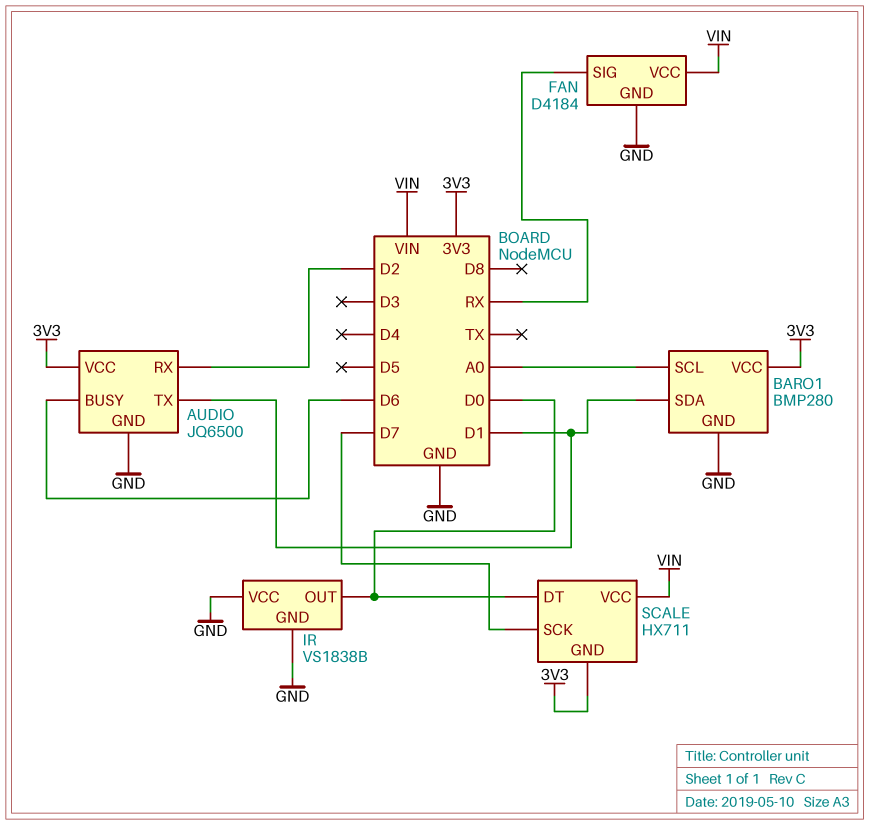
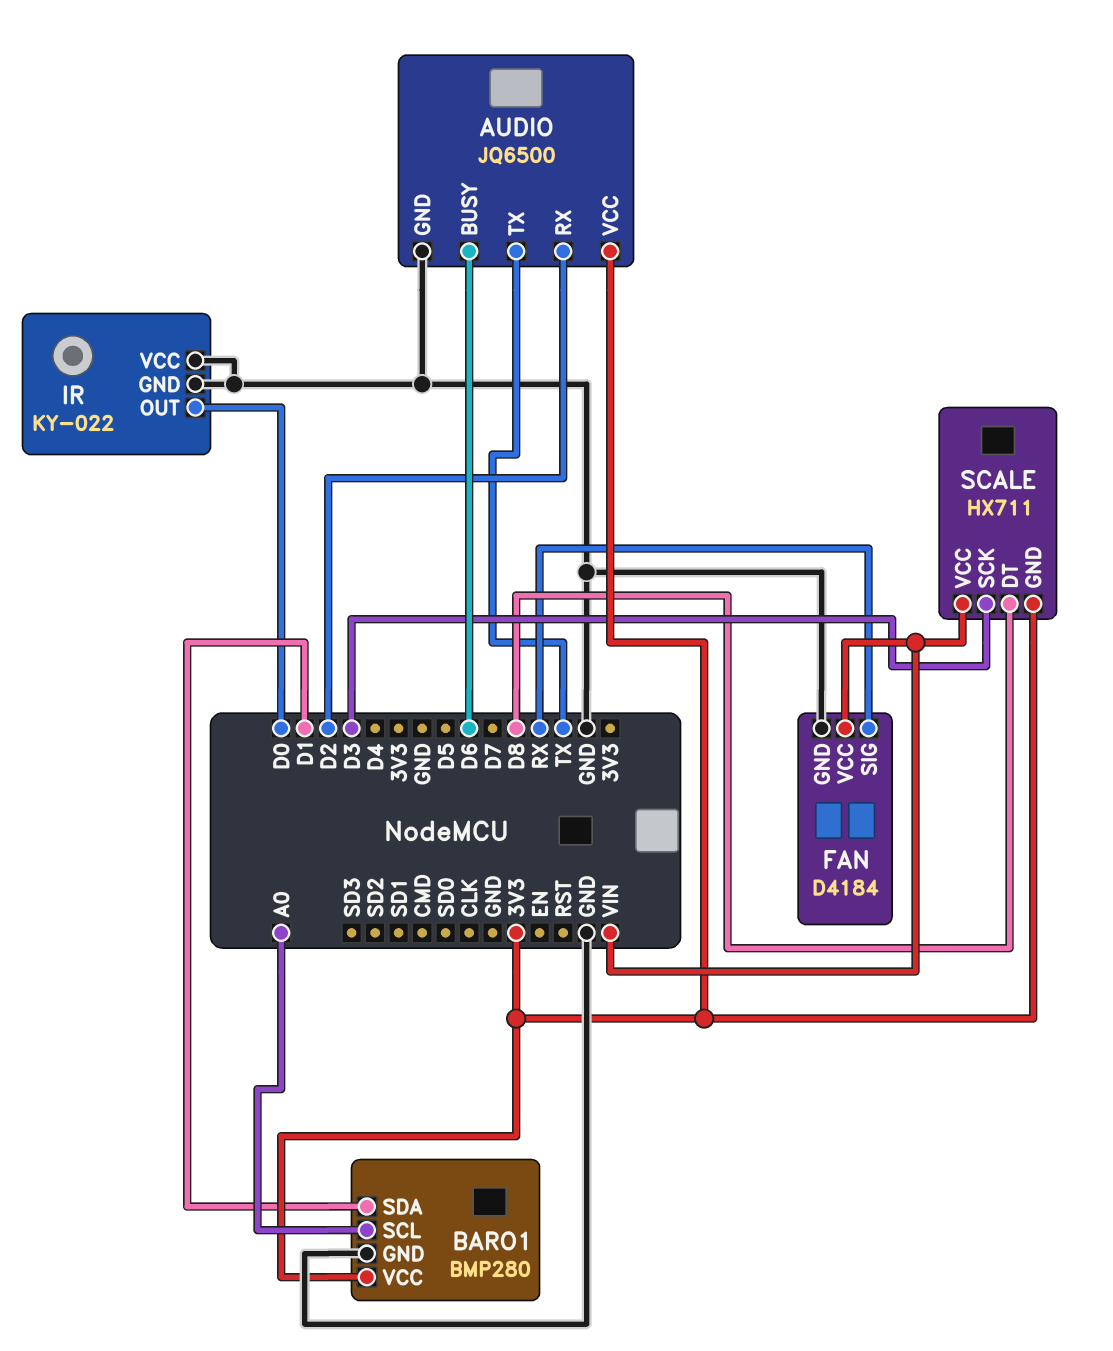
AUDIO pin TX: D1 -> TX
IR: VS1838B -> KY-022
SCALE pin DT: D0 -> D8
SCALE pin SCK: D7 -> D3

